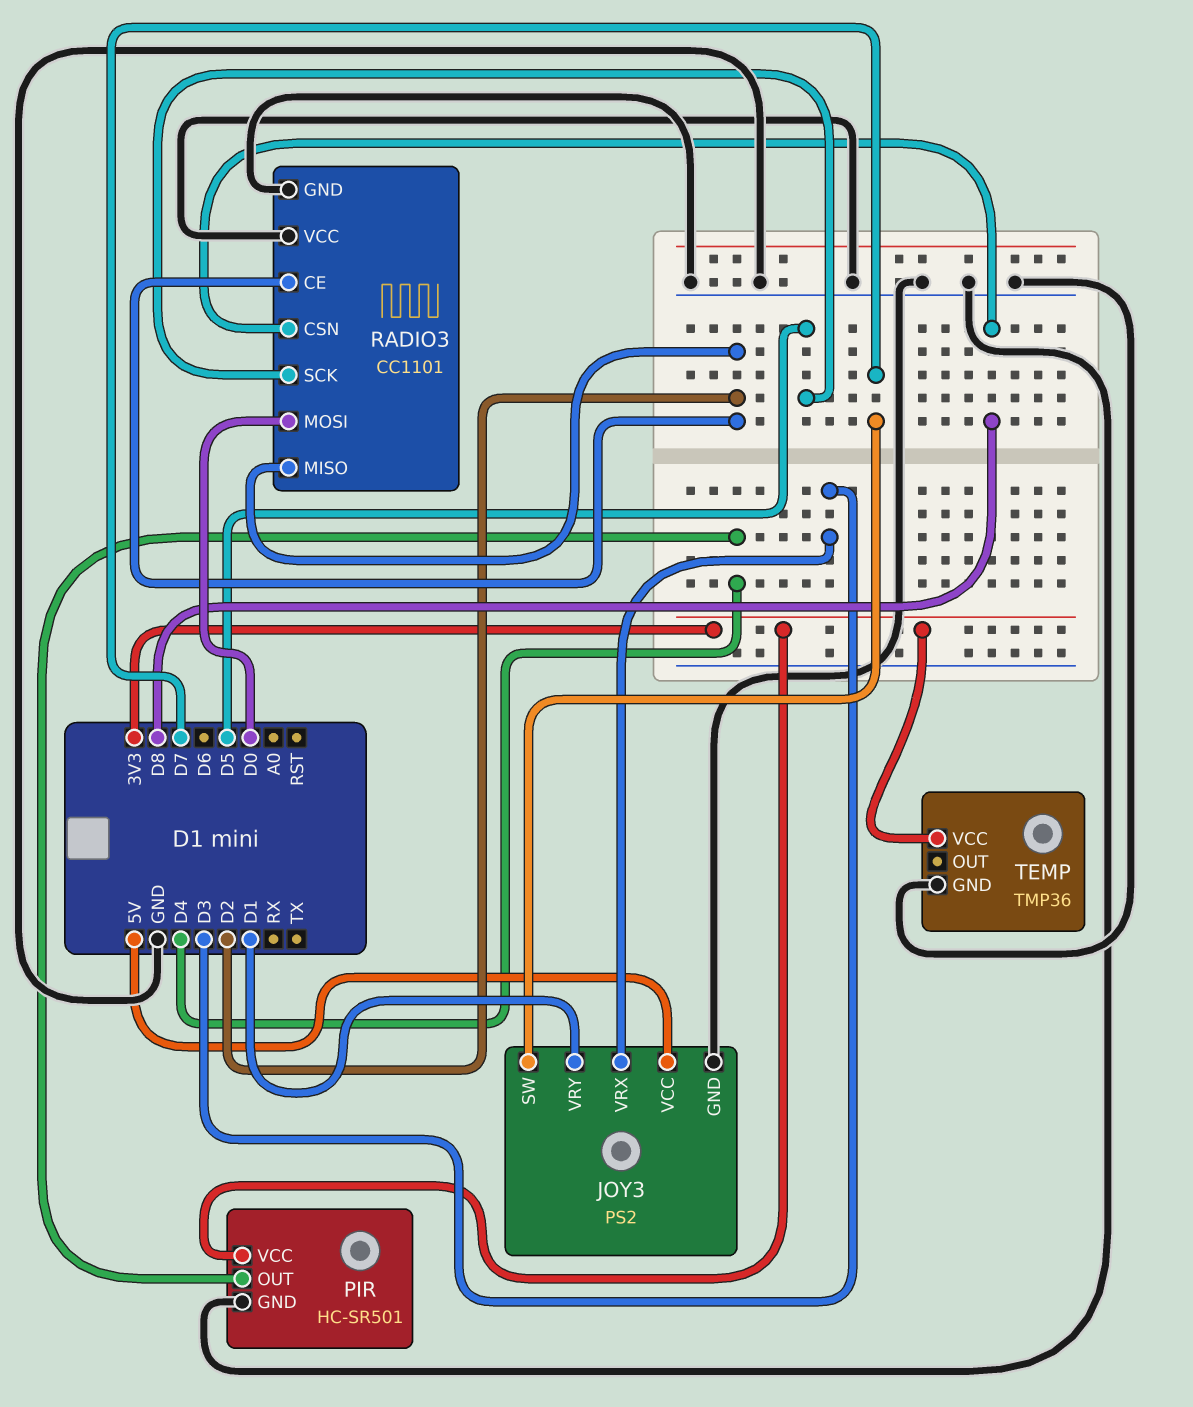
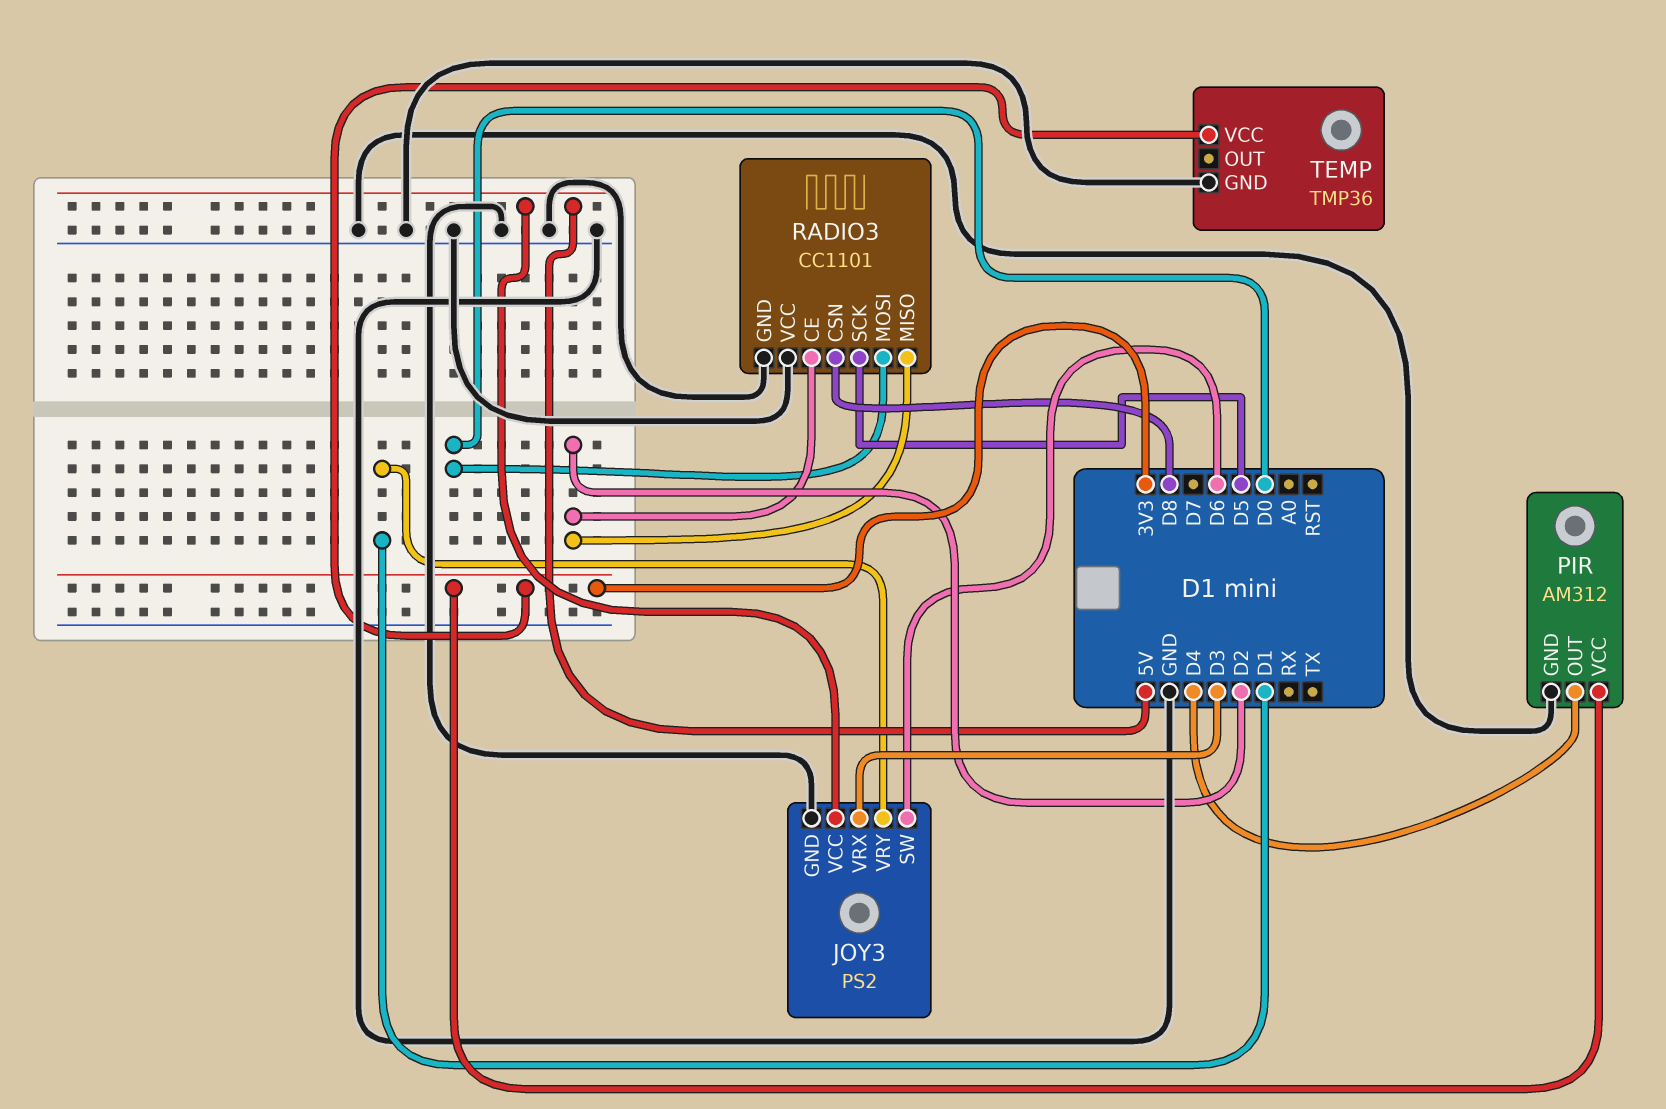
JOY3 pin SW: D7 -> D6
PIR: HC-SR501 -> AM312

